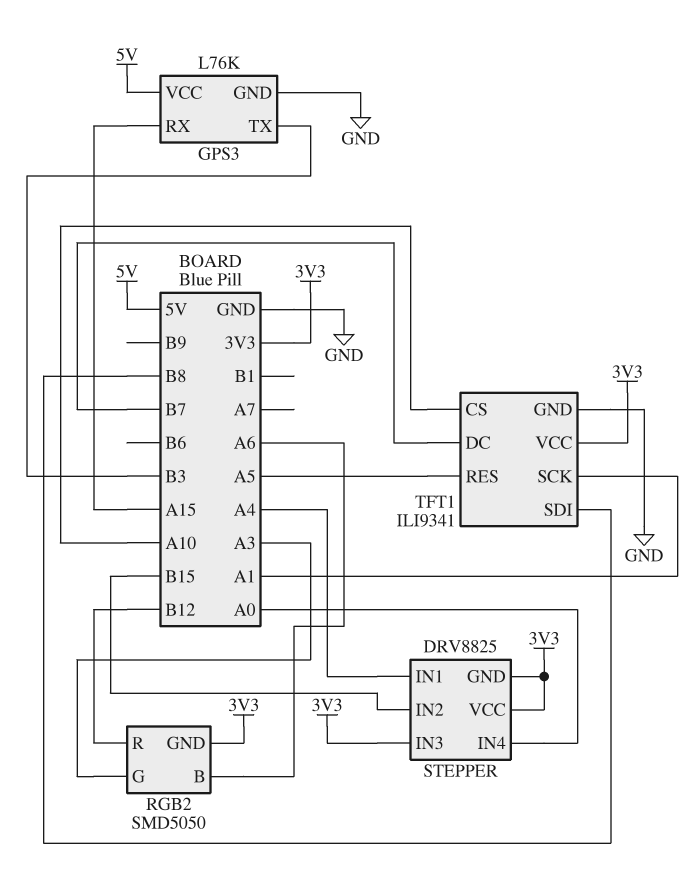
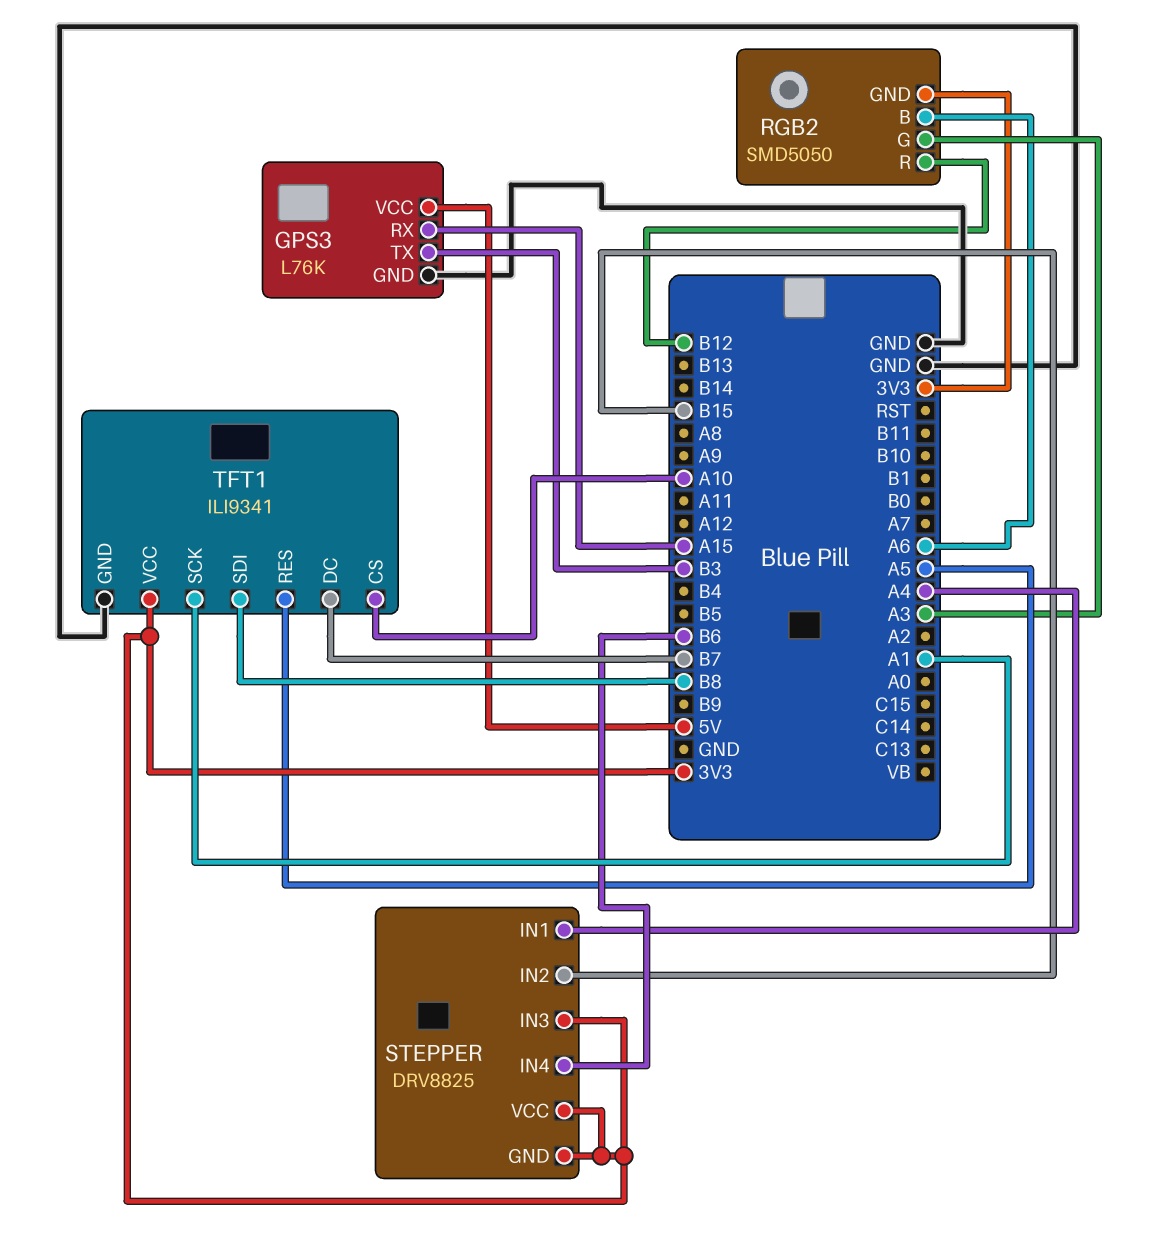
STEPPER pin IN4: A0 -> B6

